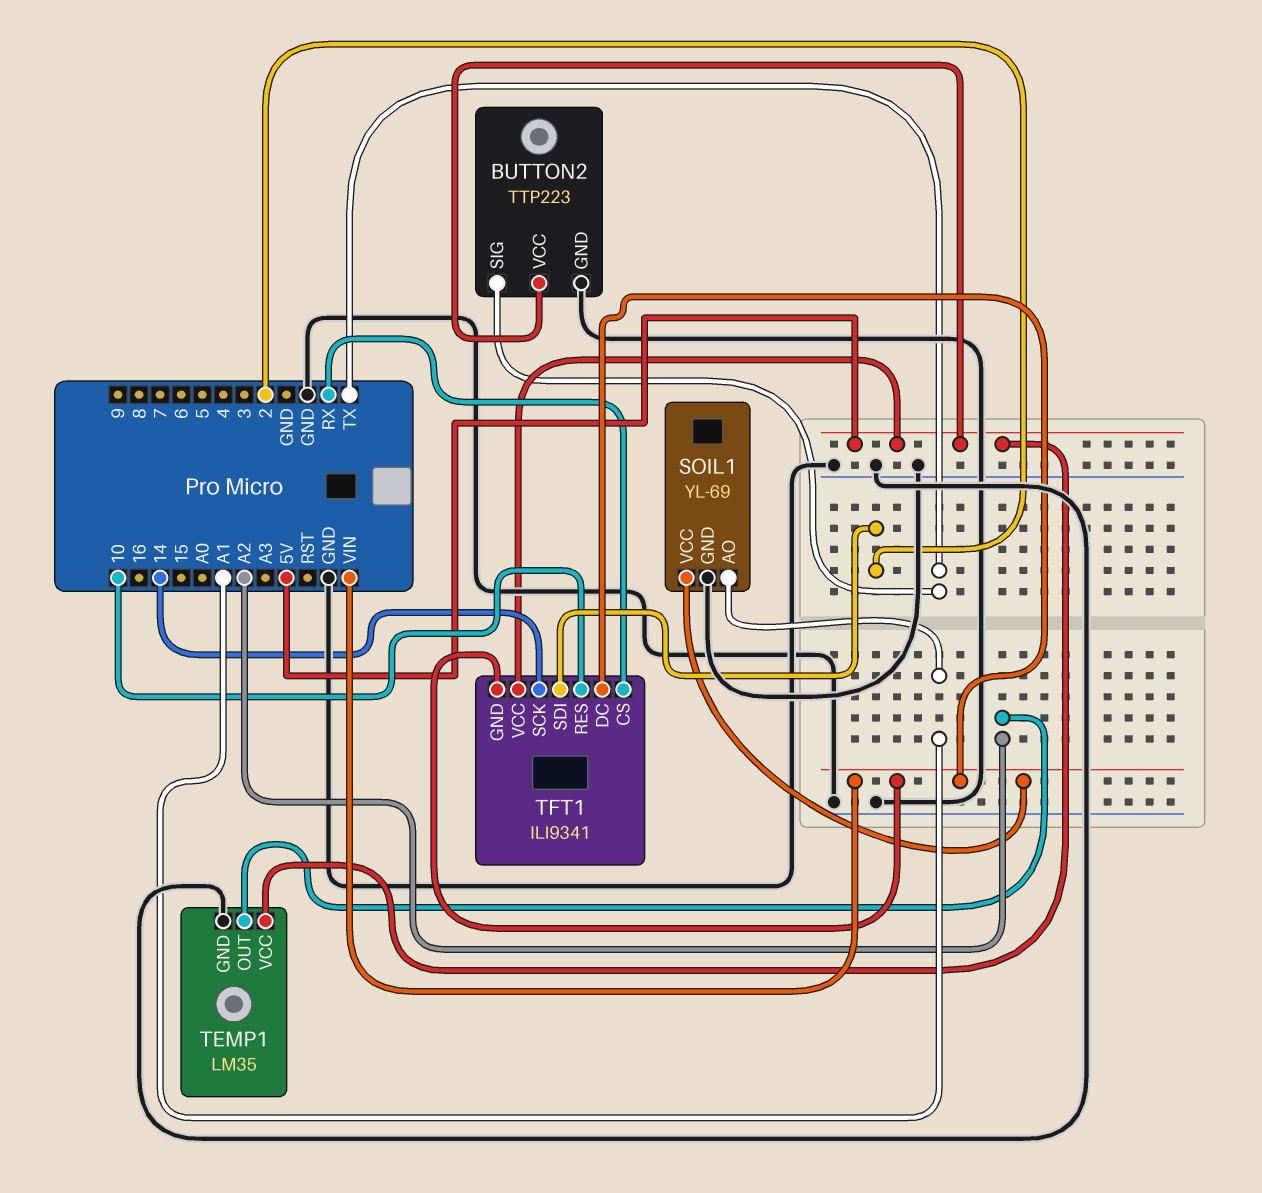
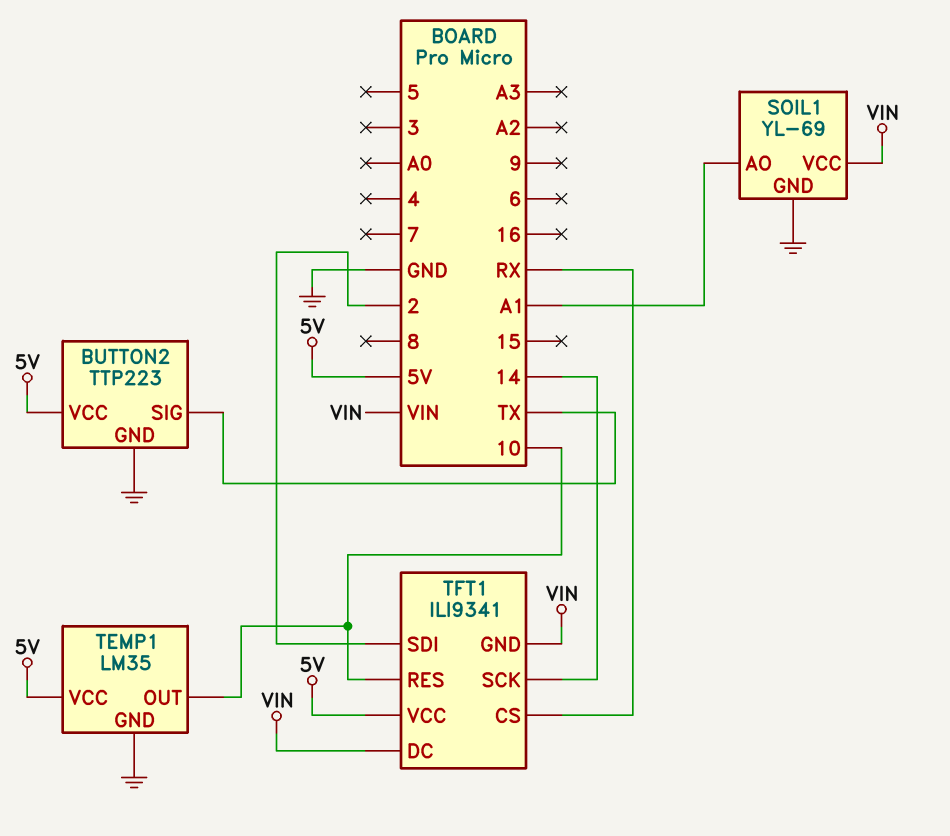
TEMP1 pin OUT: A2 -> 10

